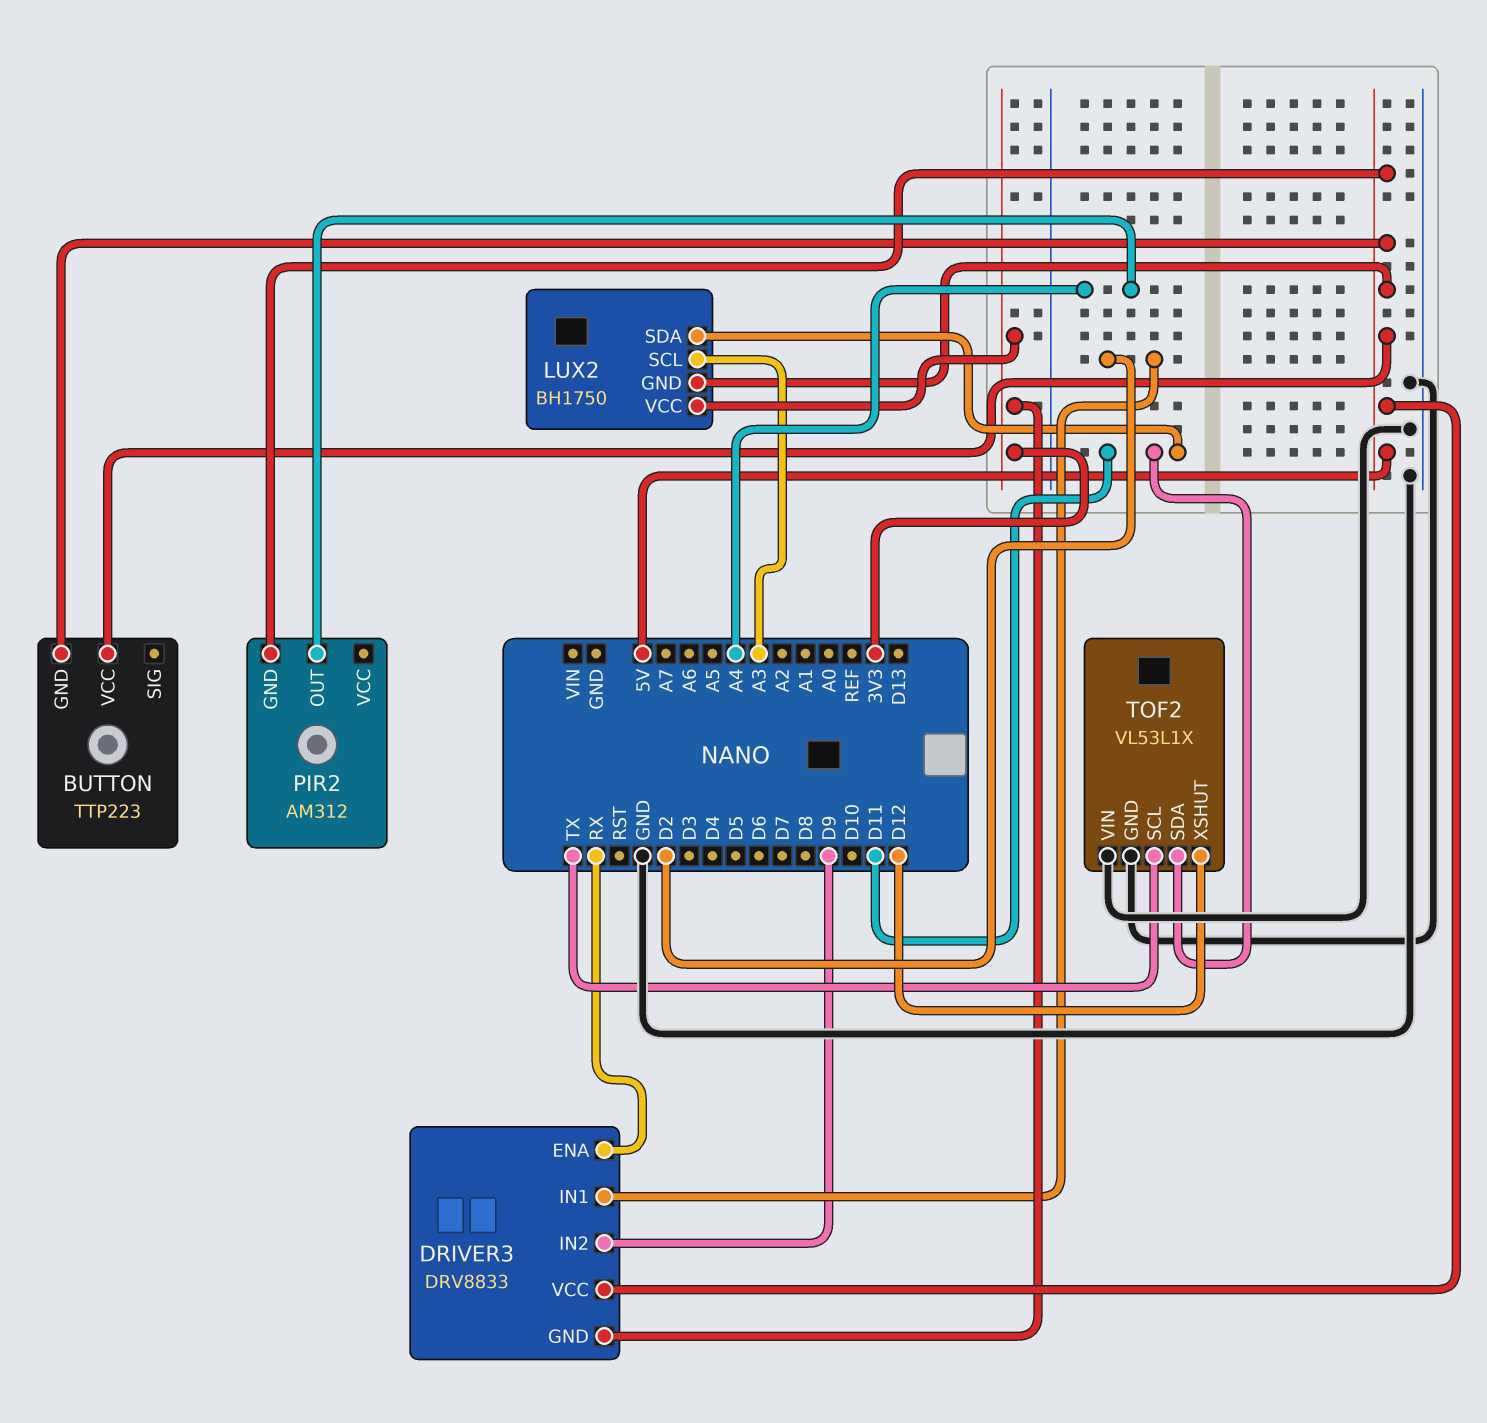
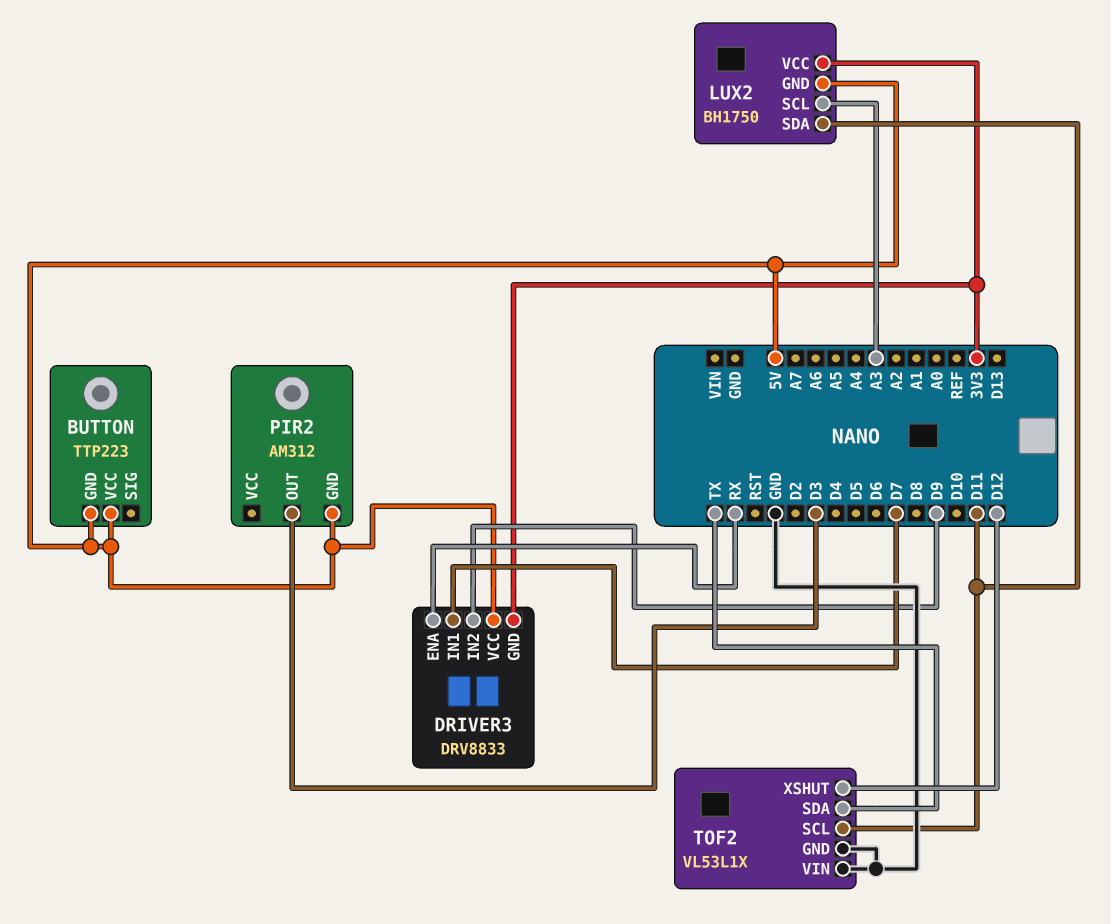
DRIVER3 pin IN1: D2 -> D7
PIR2 pin OUT: A4 -> D3
TOF2 pin SCL: TX -> D11
TOF2 pin SDA: D11 -> TX

